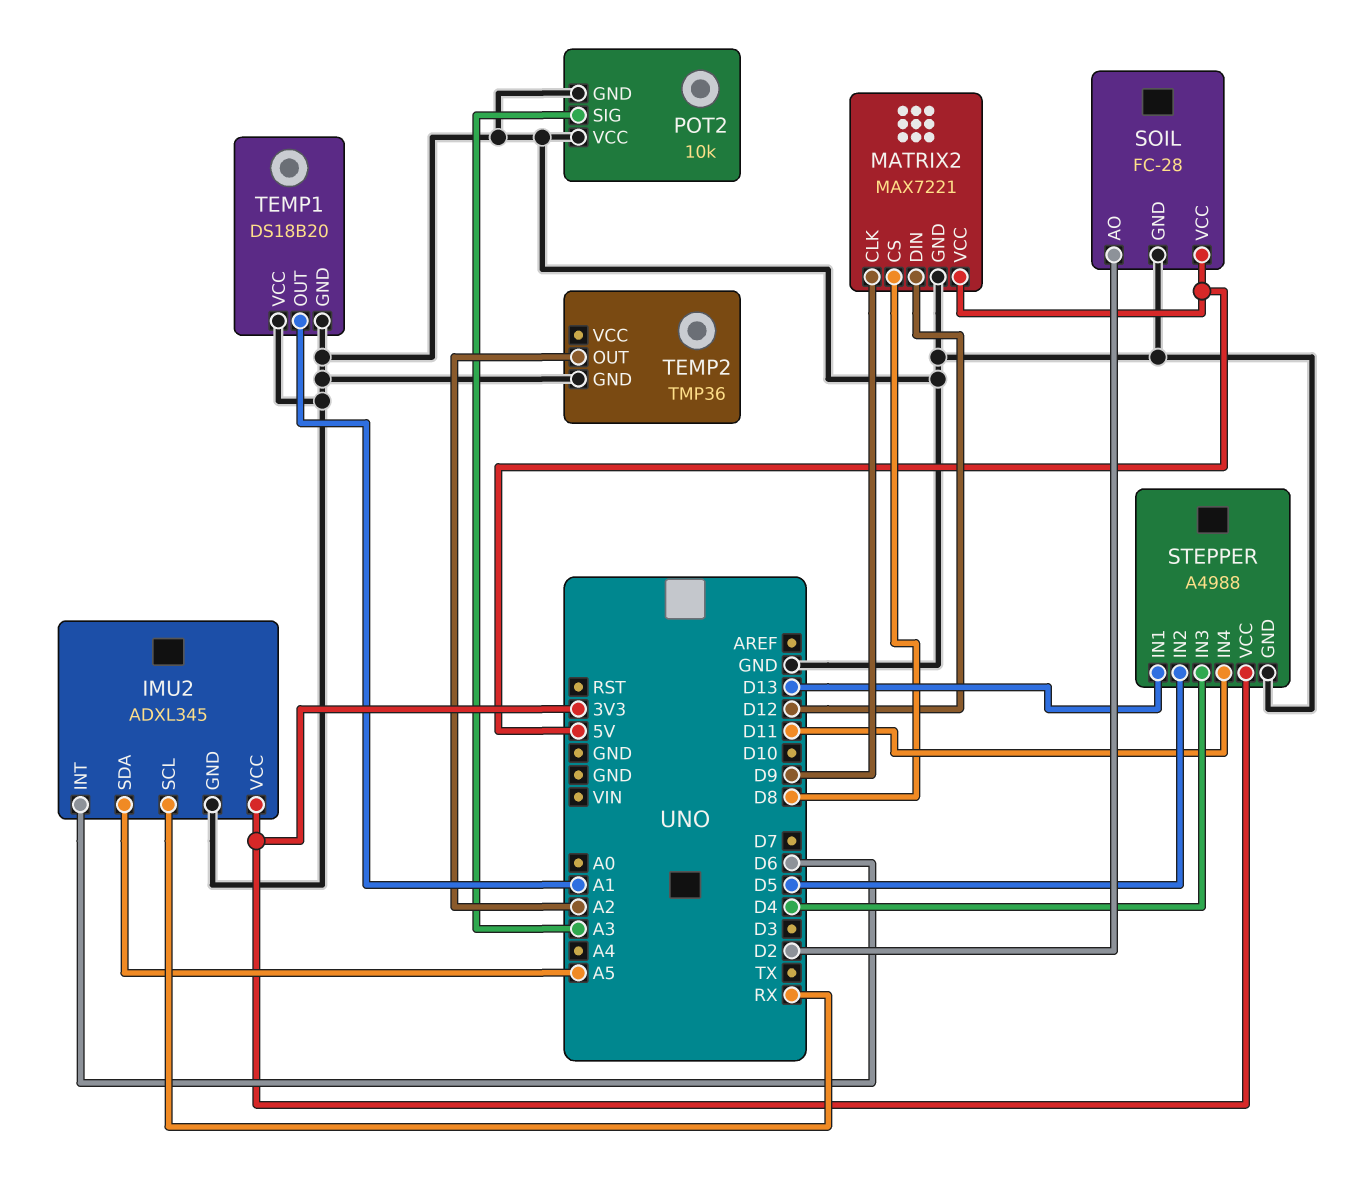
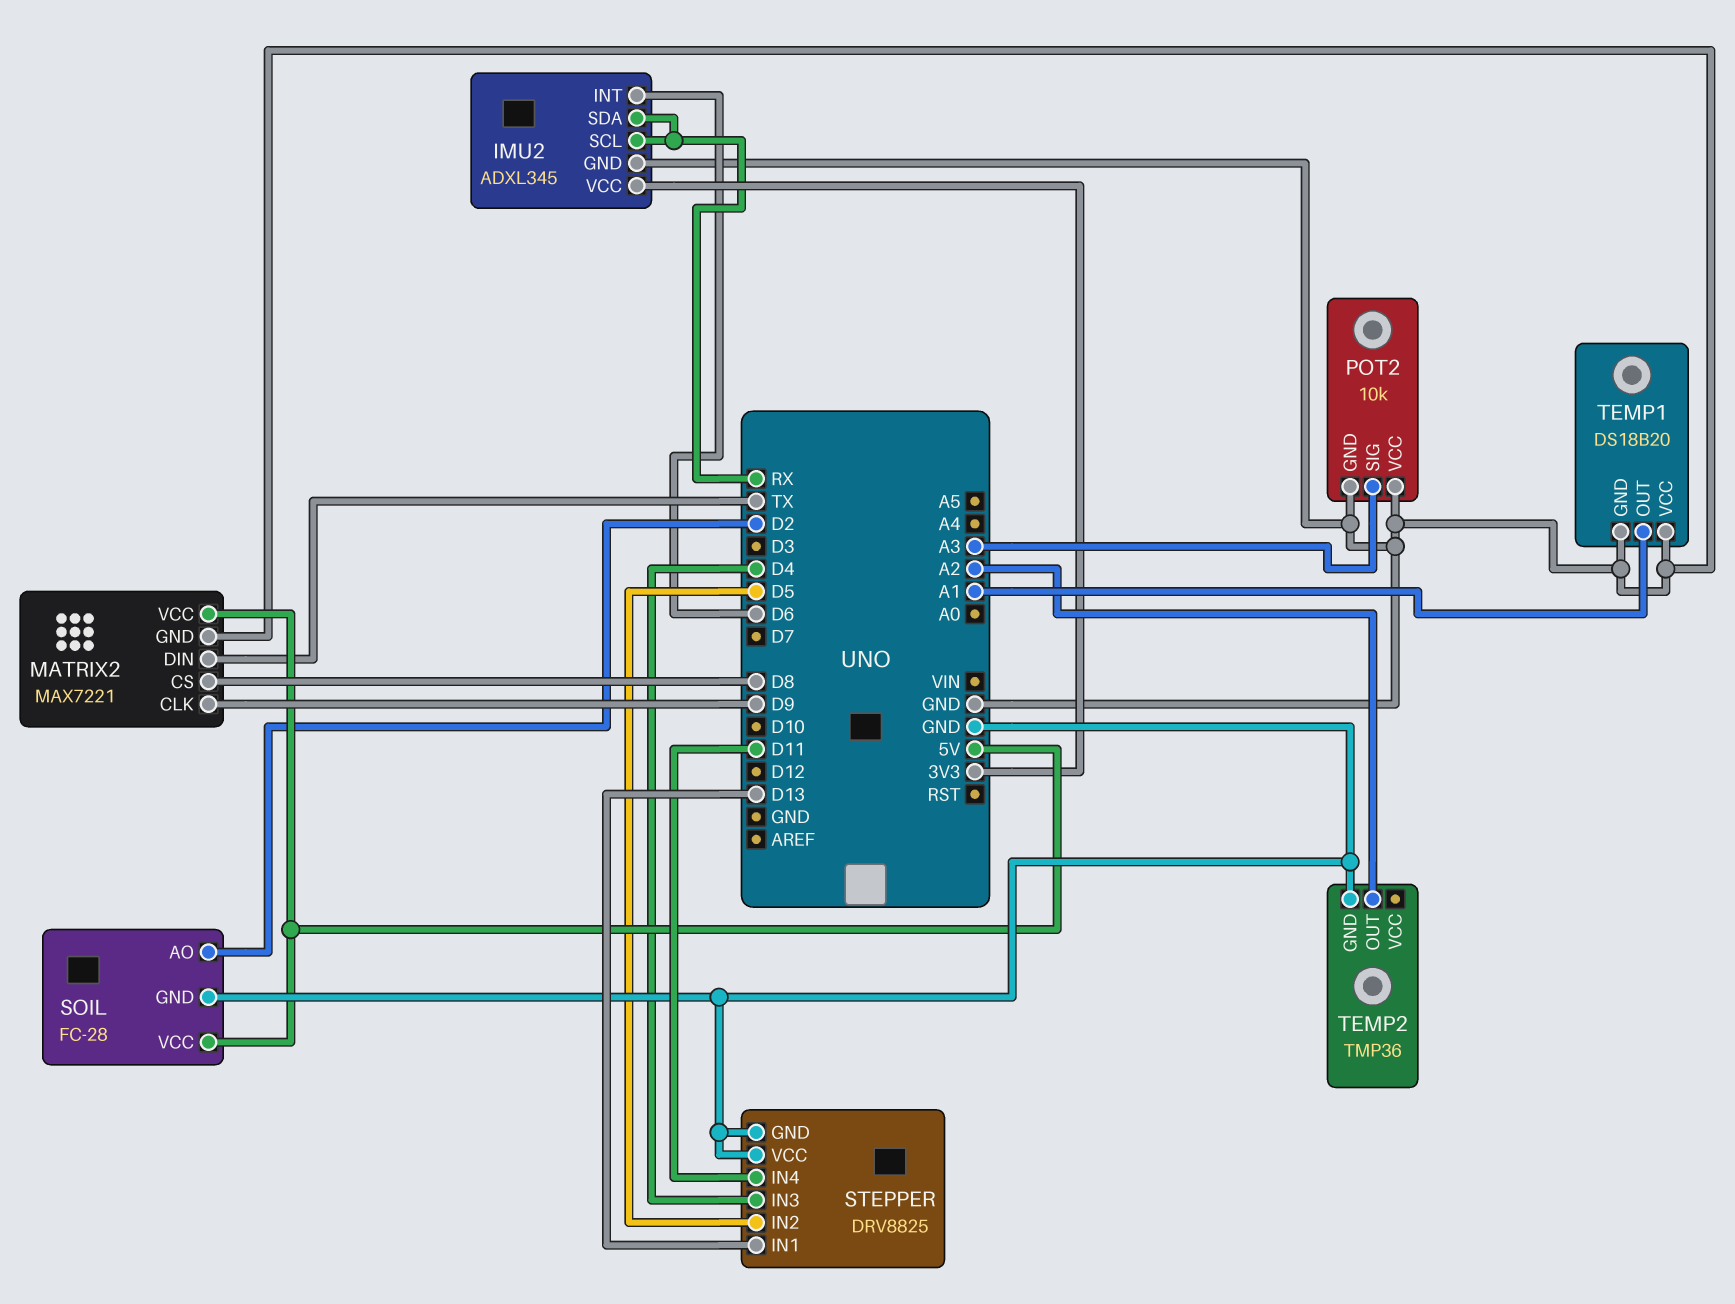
IMU2 pin SDA: A5 -> RX
MATRIX2 pin DIN: D12 -> TX
STEPPER: A4988 -> DRV8825
STEPPER pin VCC: 3V3 -> GND

